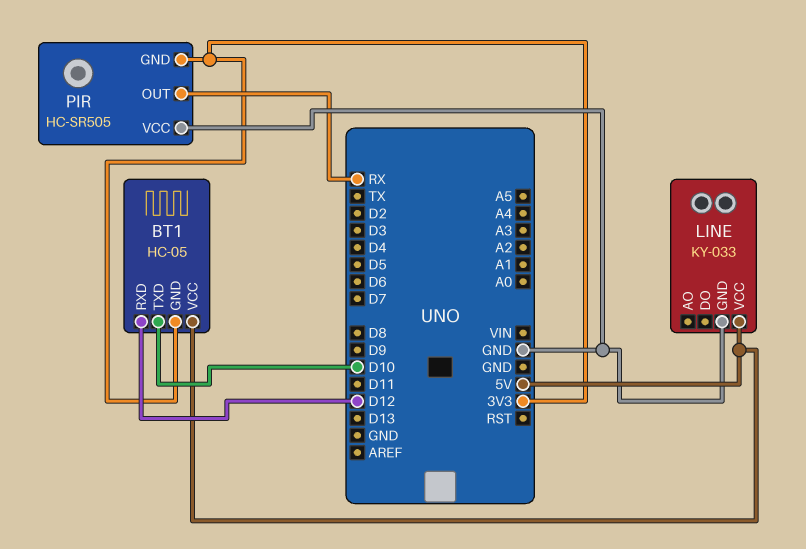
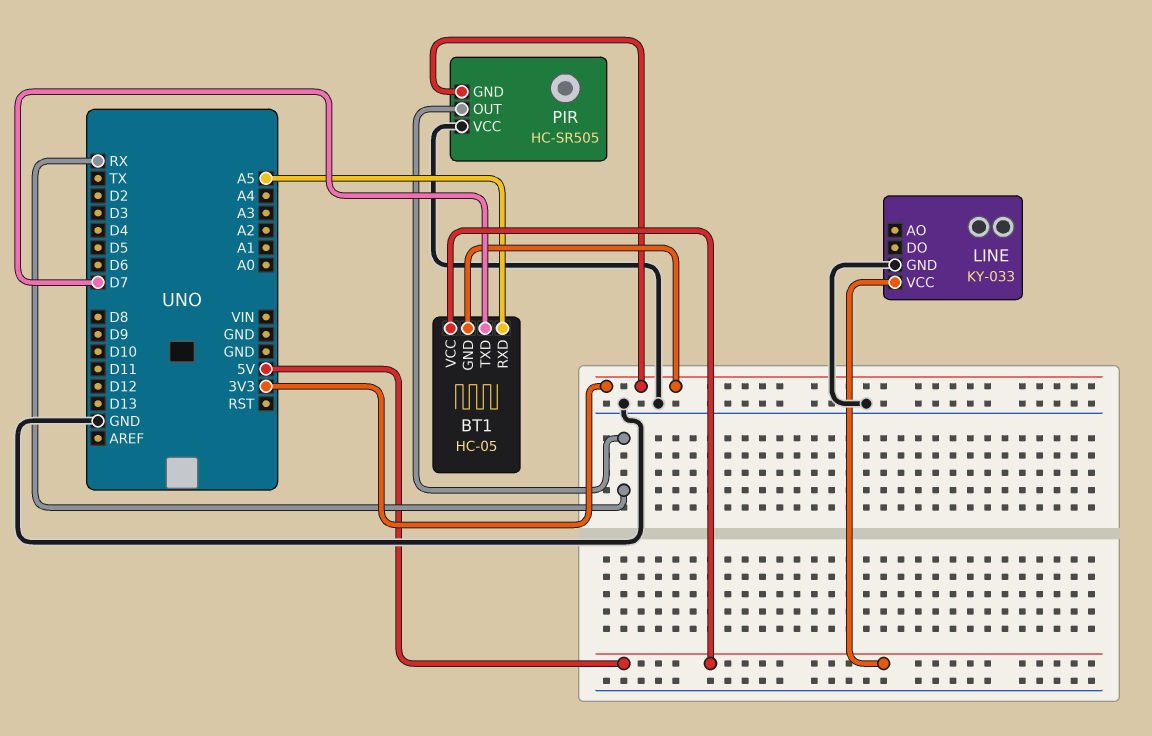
BT1 pin RXD: D12 -> A5
BT1 pin TXD: D10 -> D7

